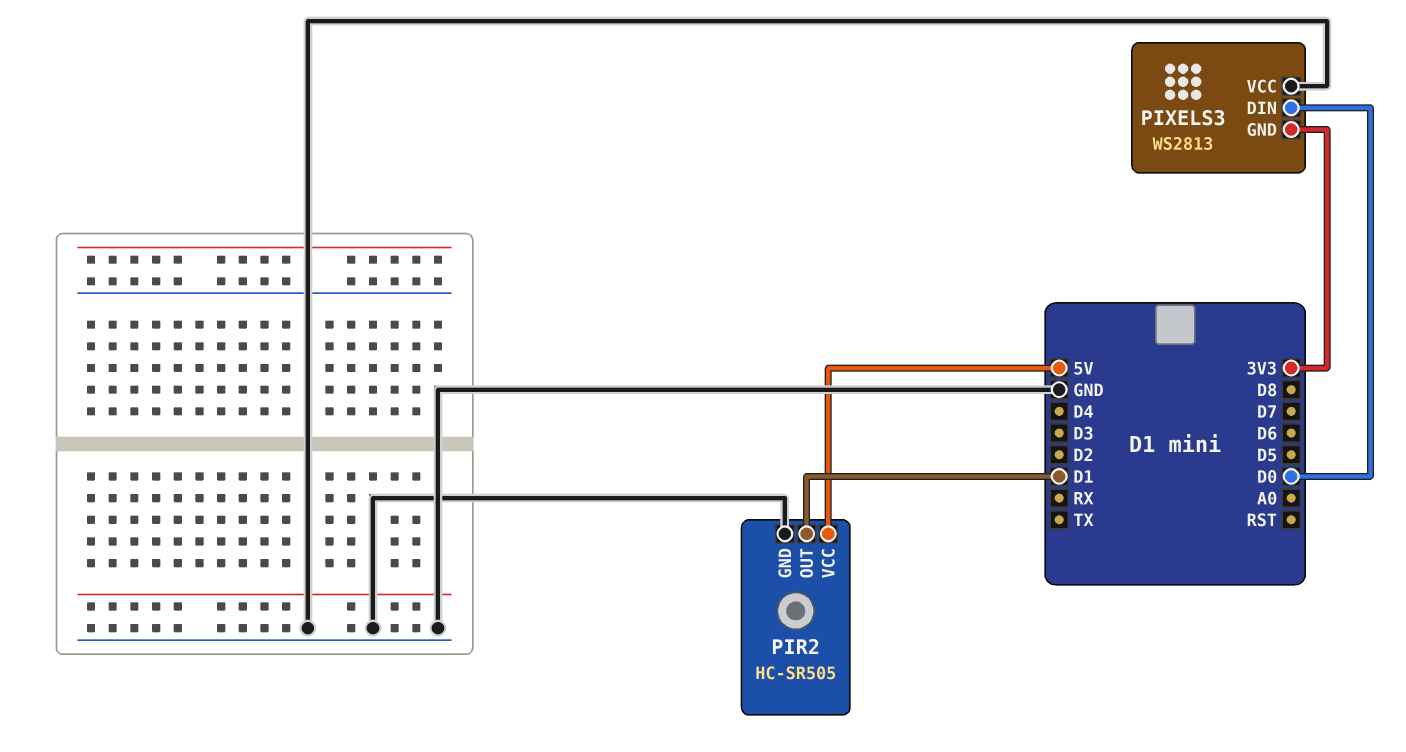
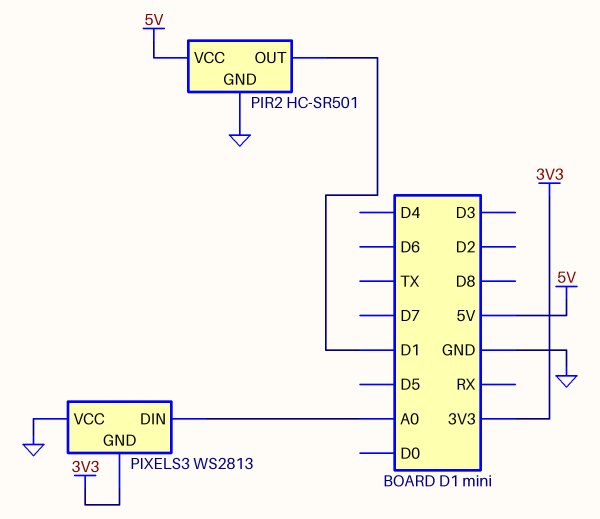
PIR2: HC-SR505 -> HC-SR501
PIXELS3 pin DIN: D0 -> A0

